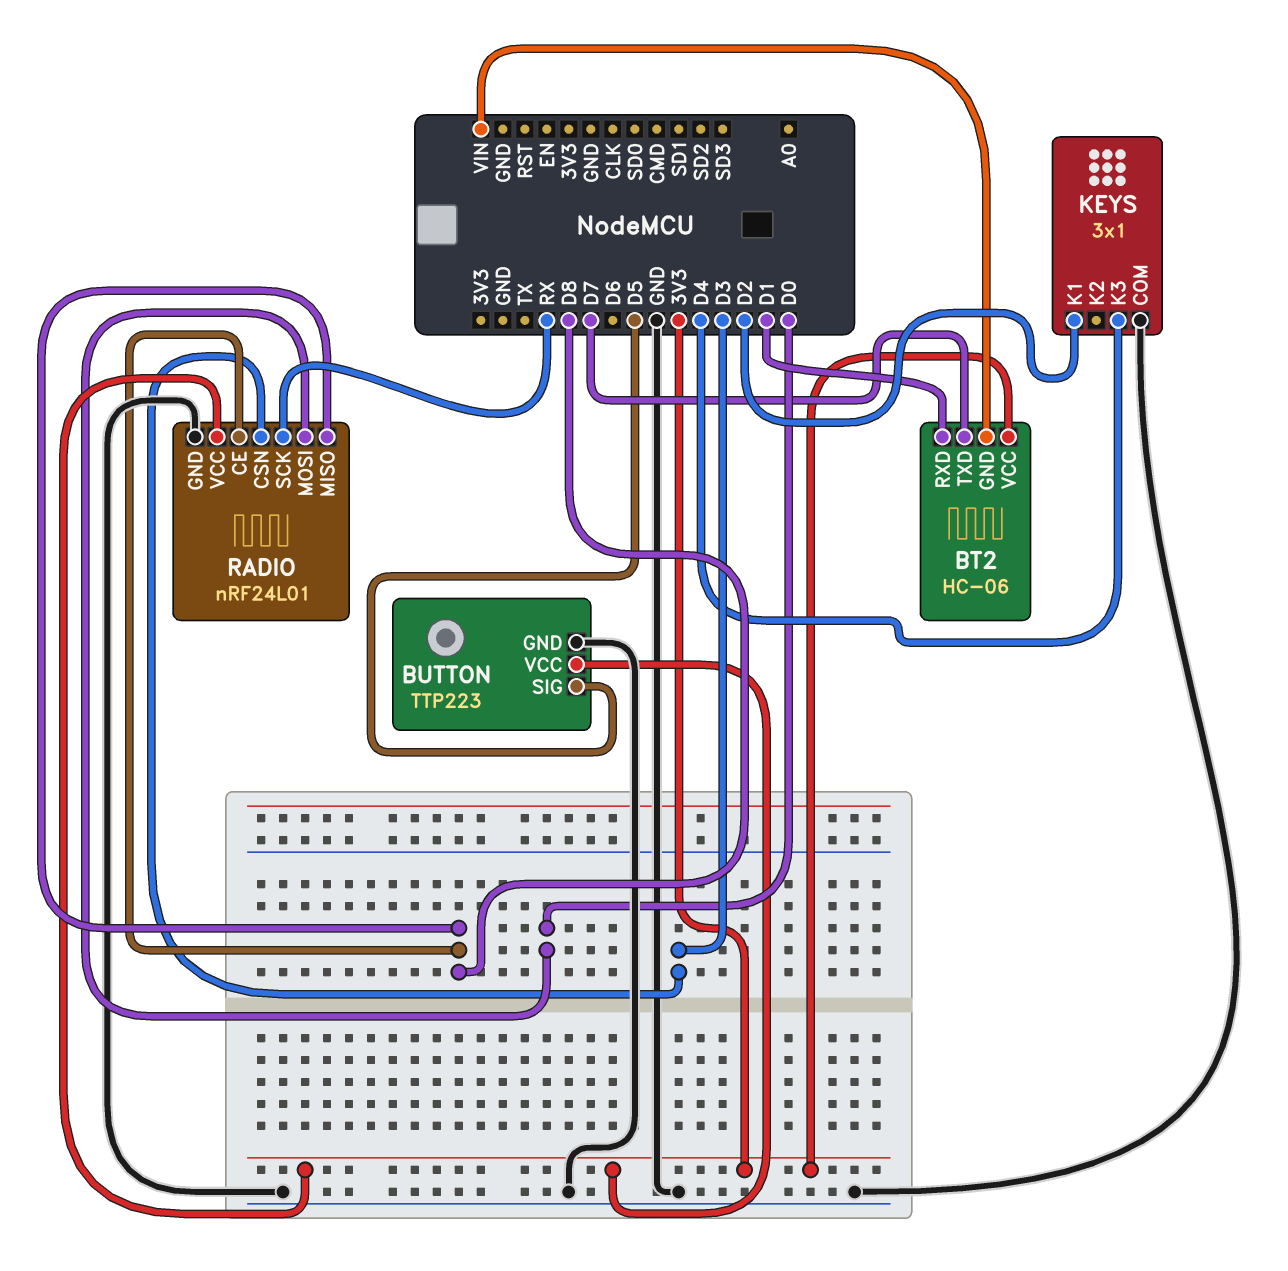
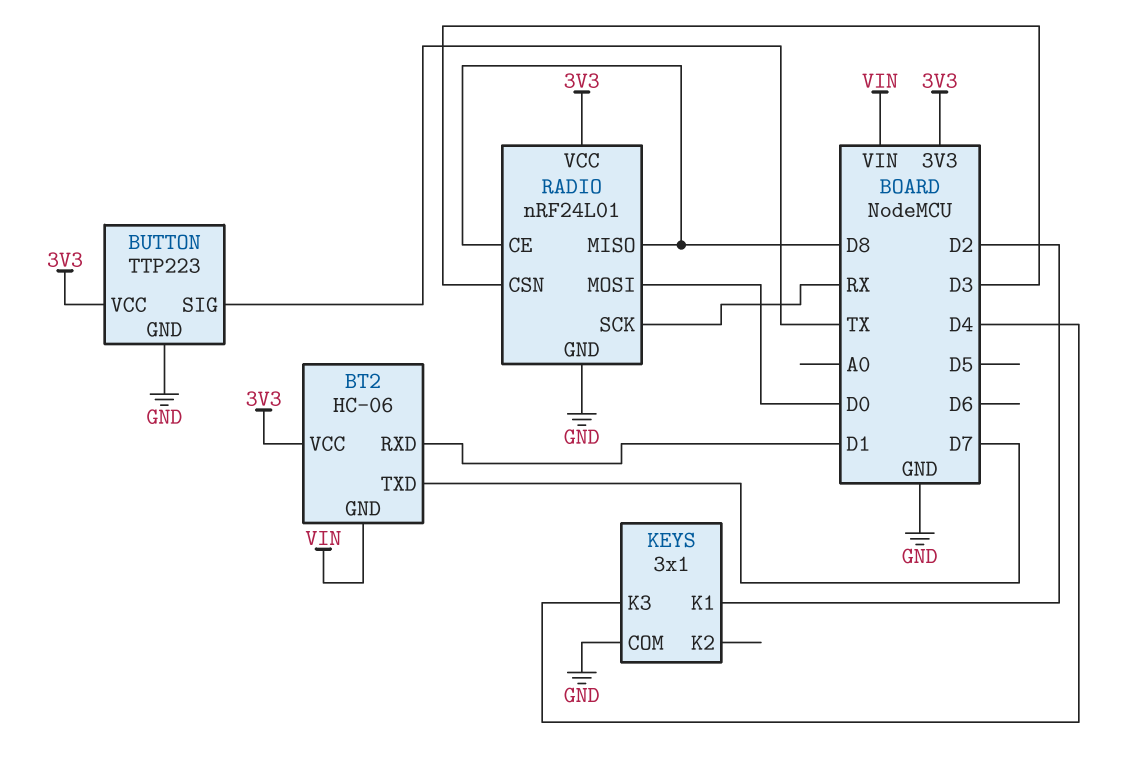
BUTTON pin SIG: D5 -> TX

